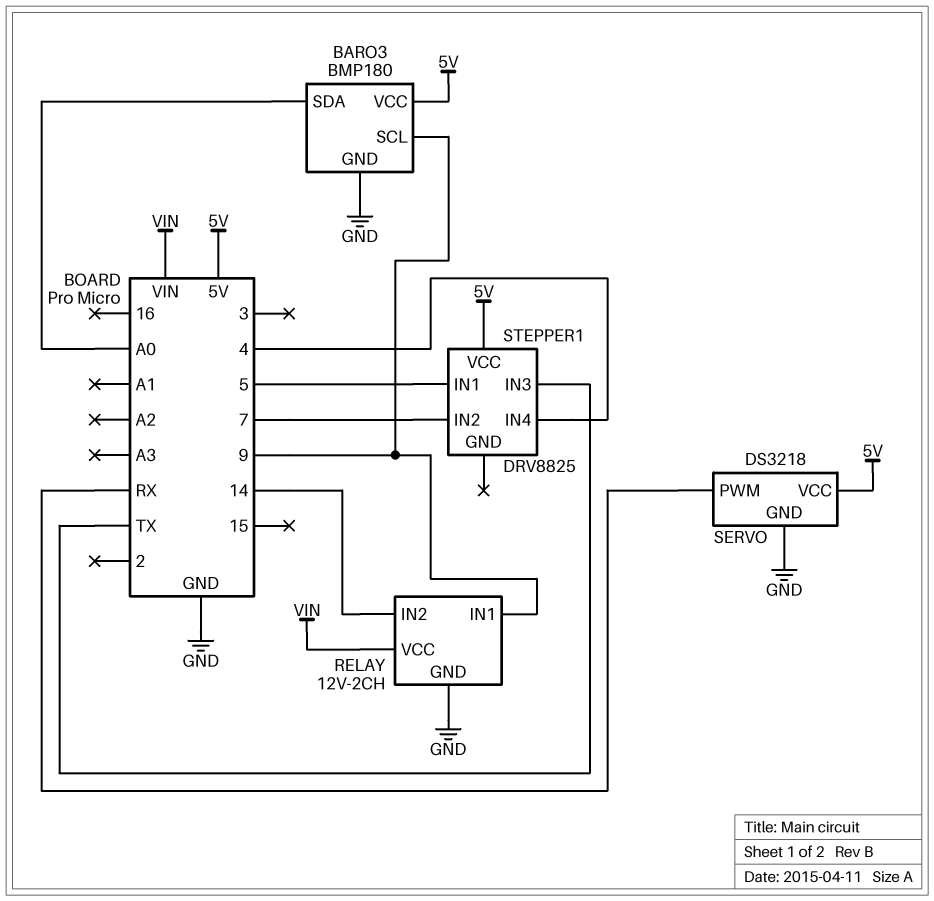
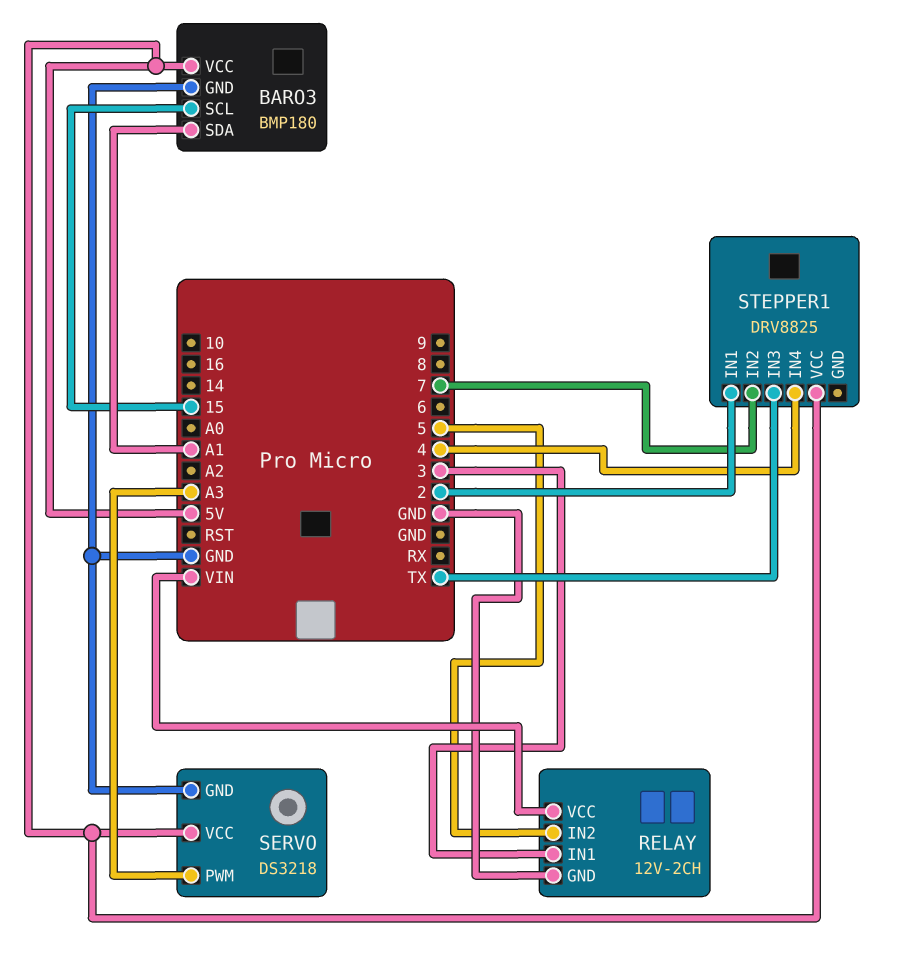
BARO3 pin SCL: 9 -> 15
BARO3 pin SDA: A0 -> A1
RELAY pin IN1: 9 -> 3
RELAY pin IN2: 14 -> 5
SERVO pin PWM: RX -> A3
STEPPER1 pin IN1: 5 -> 2

